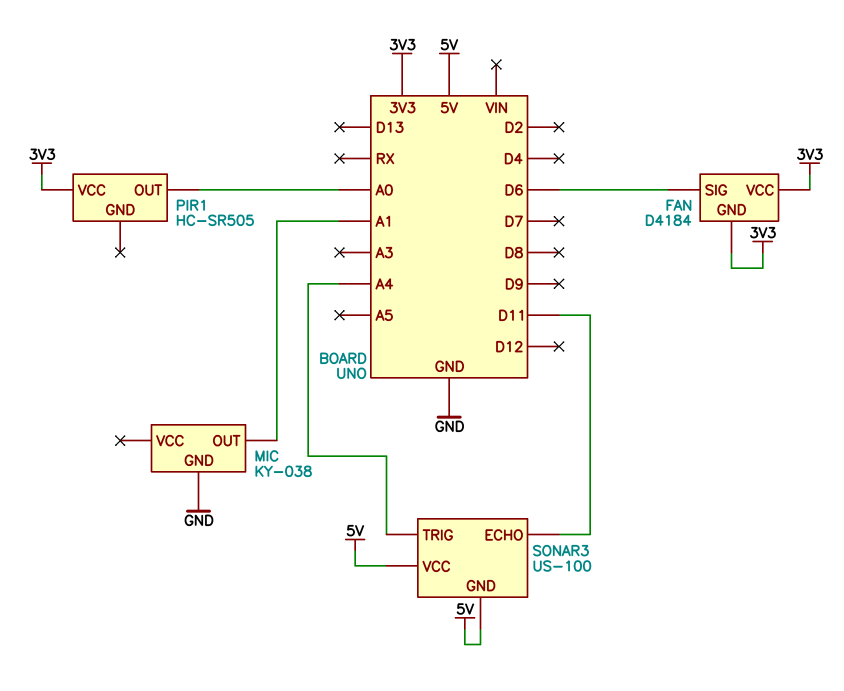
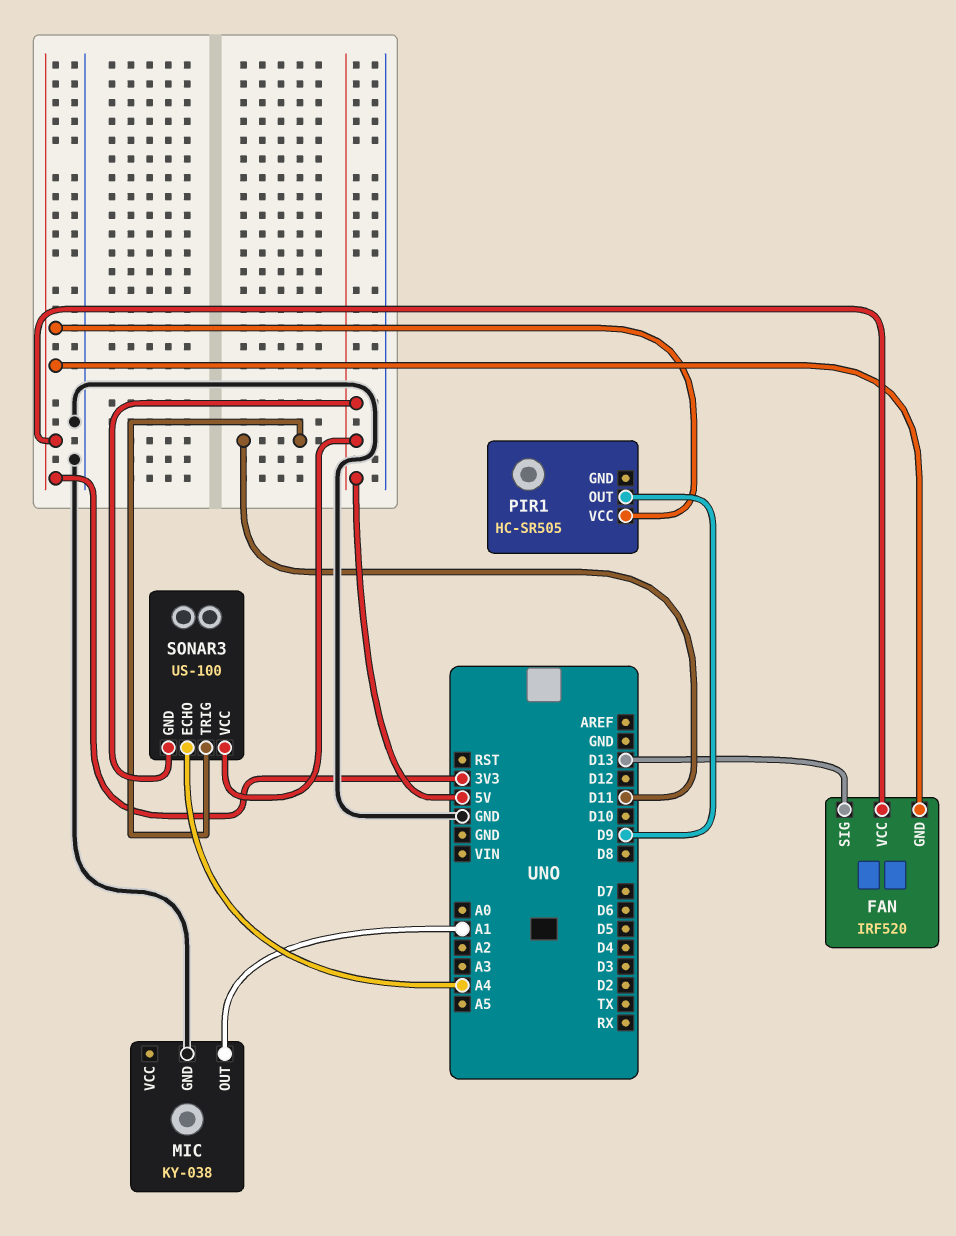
FAN: D4184 -> IRF520
FAN pin SIG: D6 -> D13
PIR1 pin OUT: A0 -> D9
SONAR3 pin ECHO: D11 -> A4
SONAR3 pin TRIG: A4 -> D11

